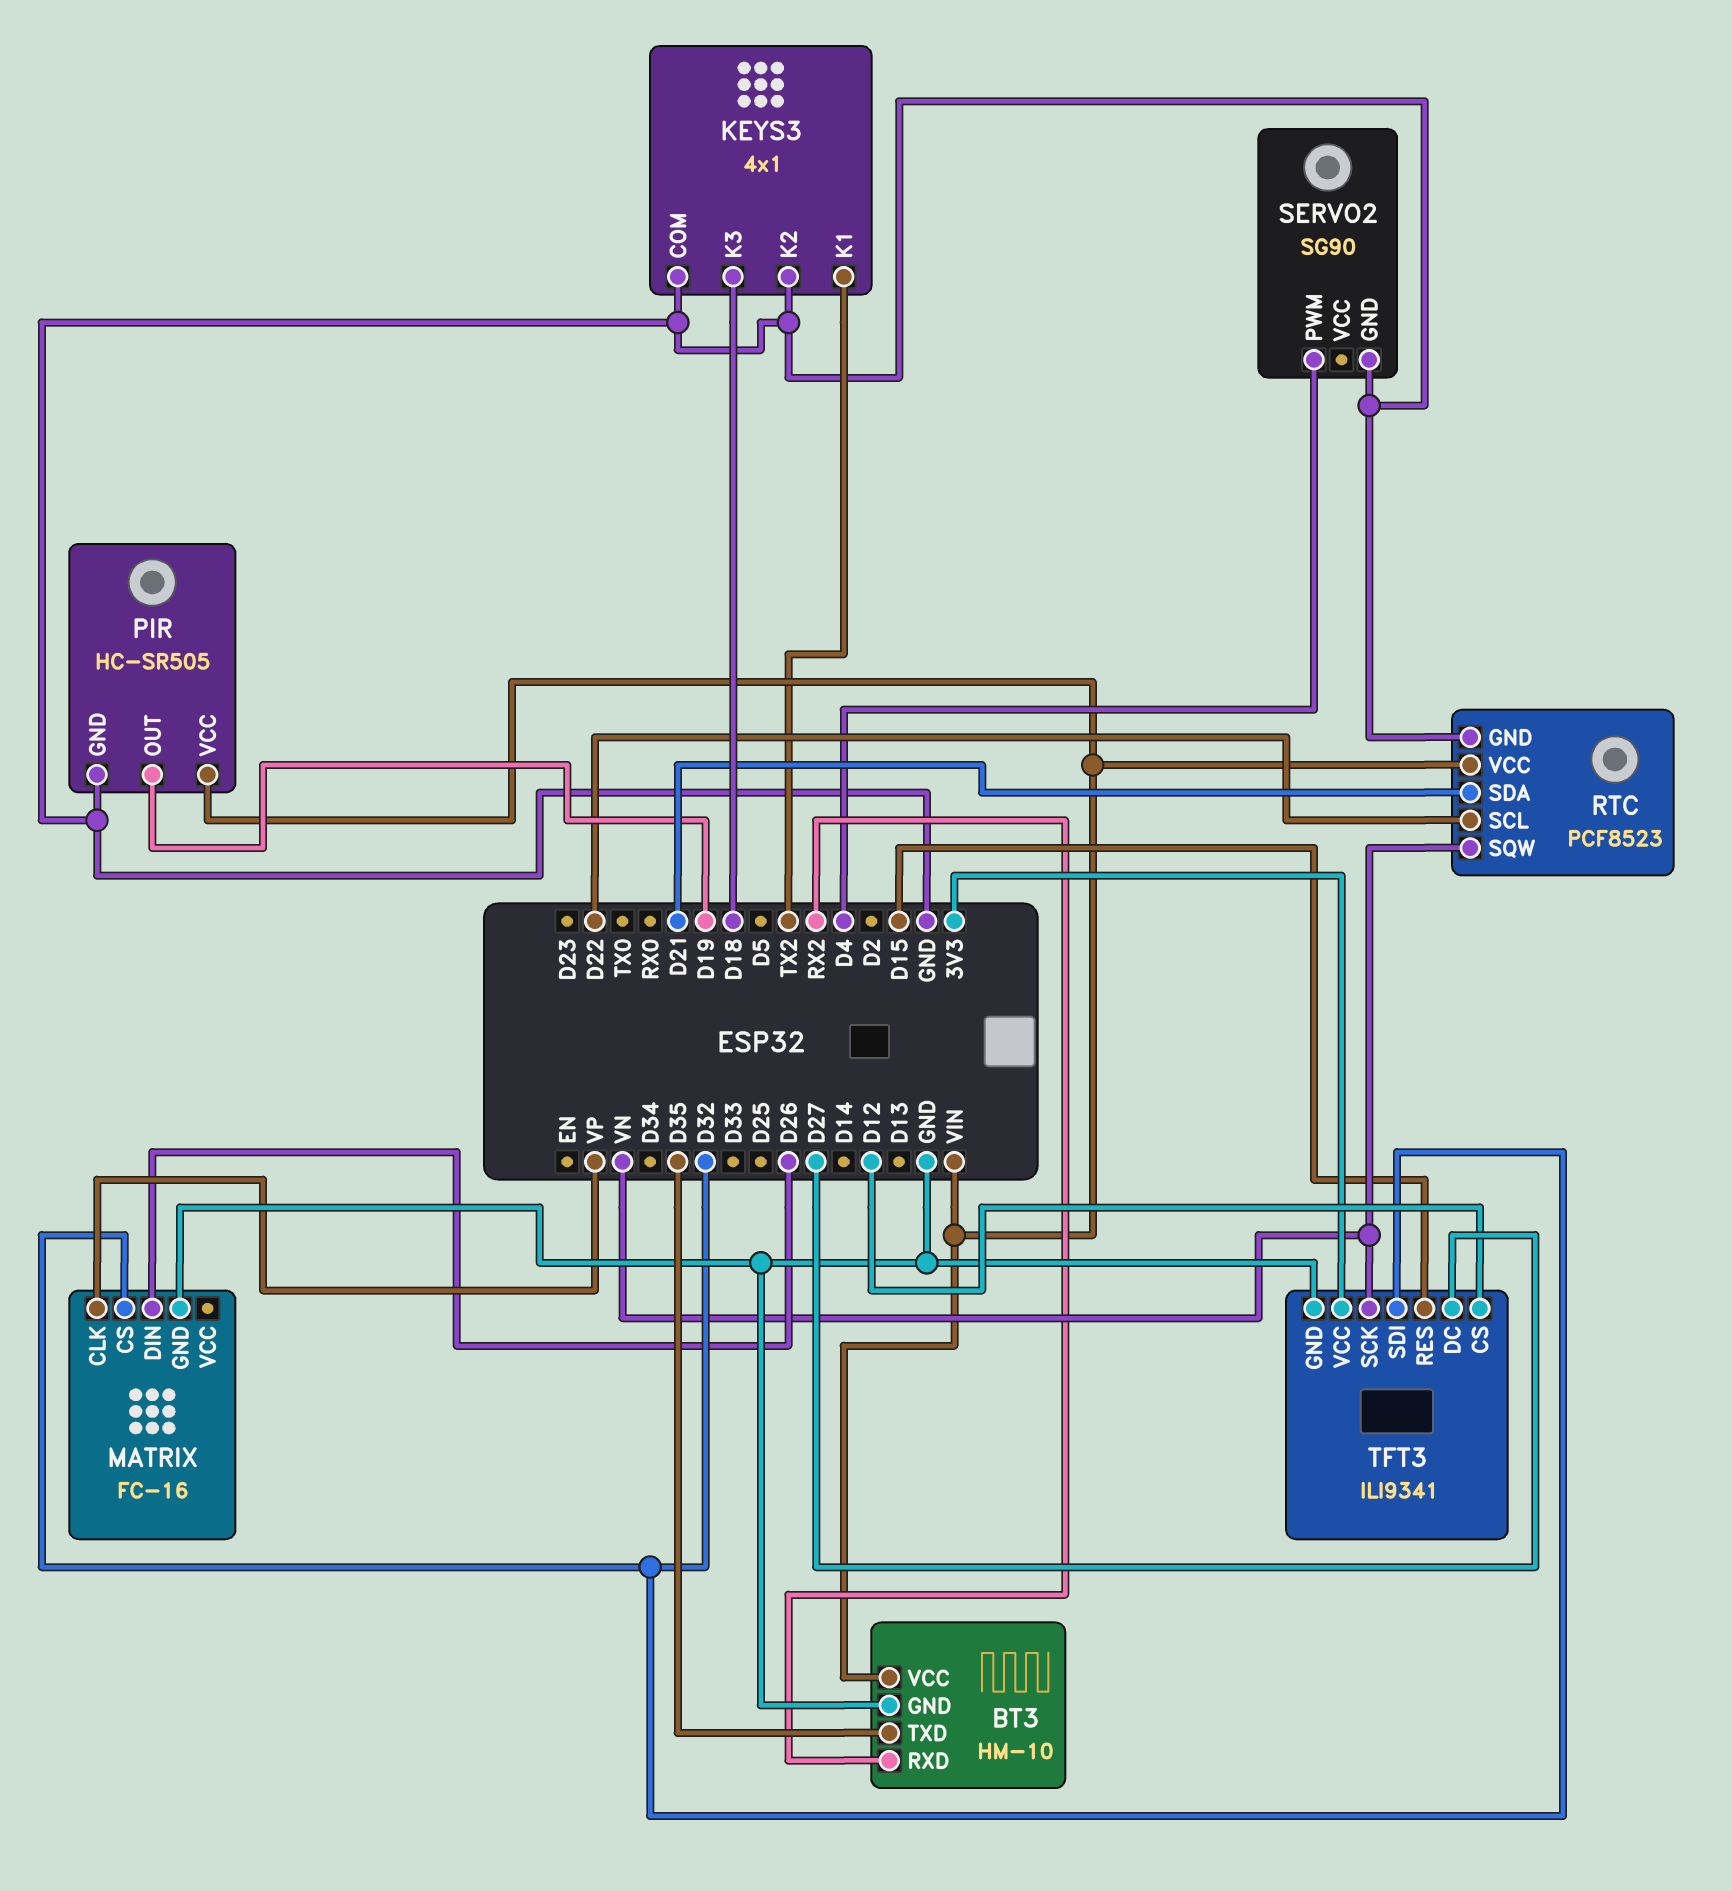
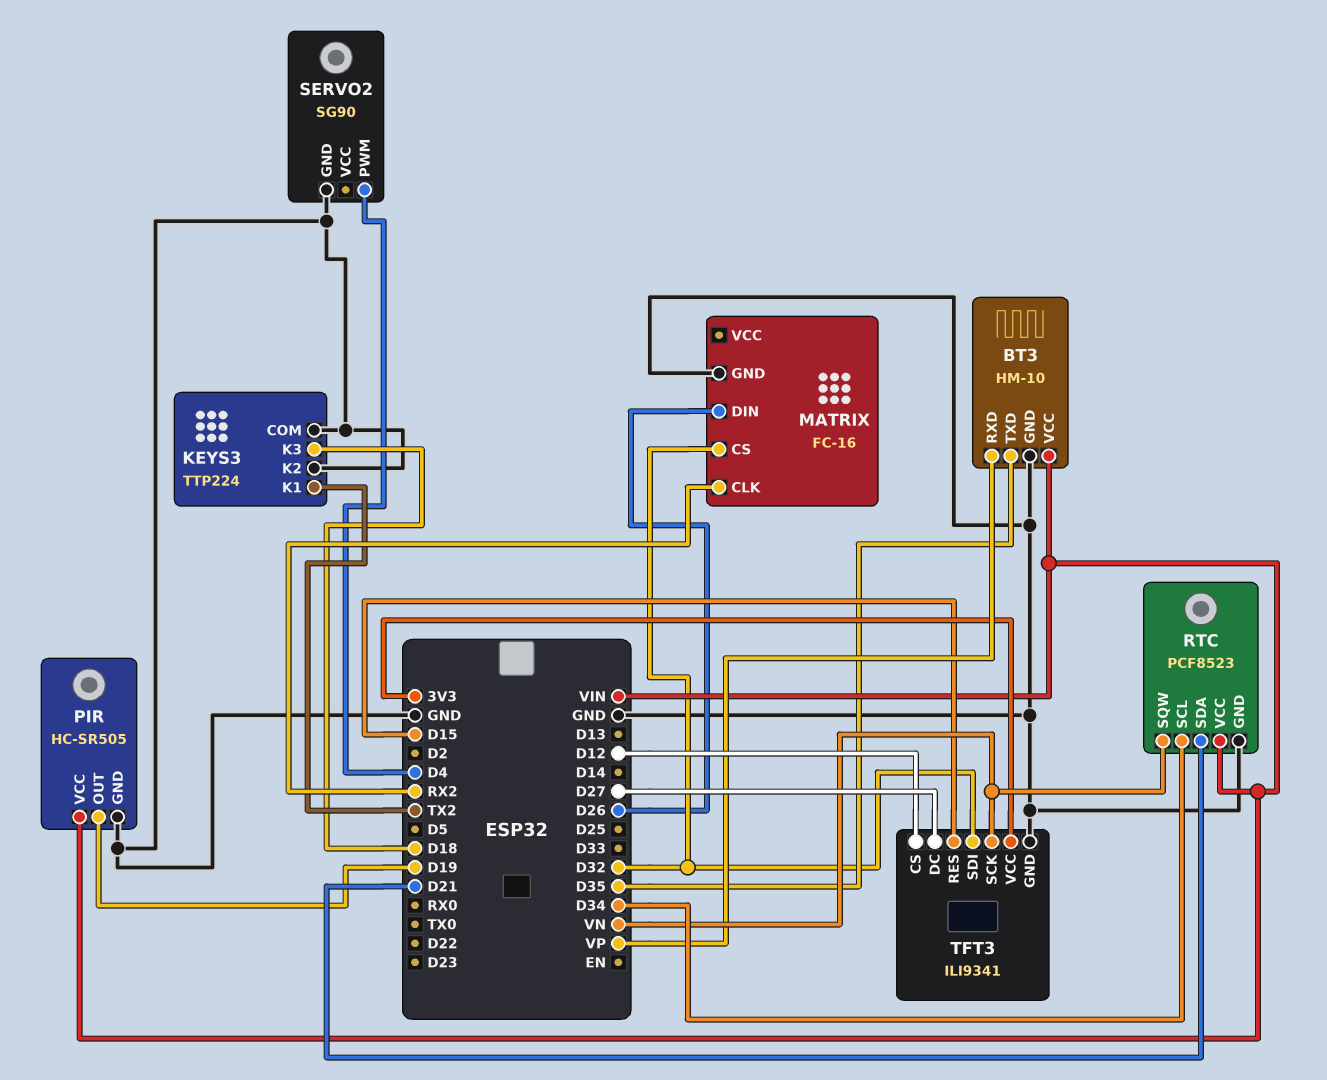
BT3 pin RXD: RX2 -> VP
KEYS3: 4x1 -> TTP224
MATRIX pin CLK: VP -> RX2
RTC pin SCL: D22 -> D34

